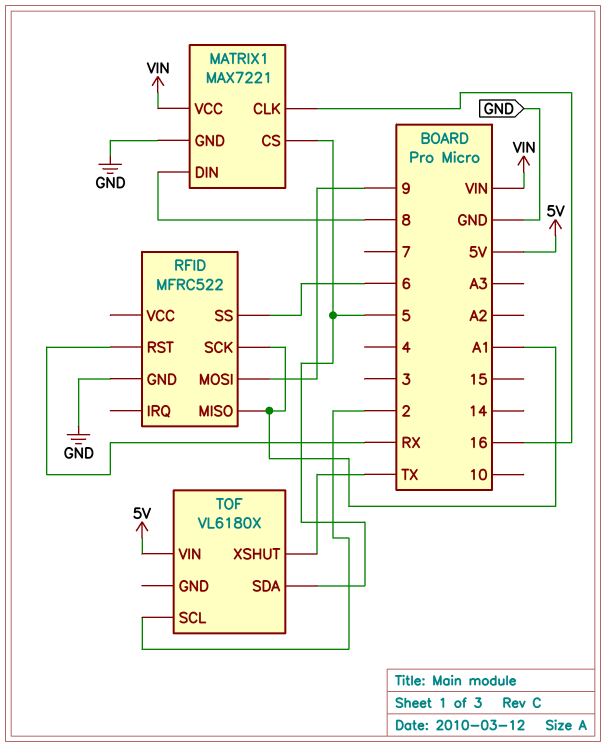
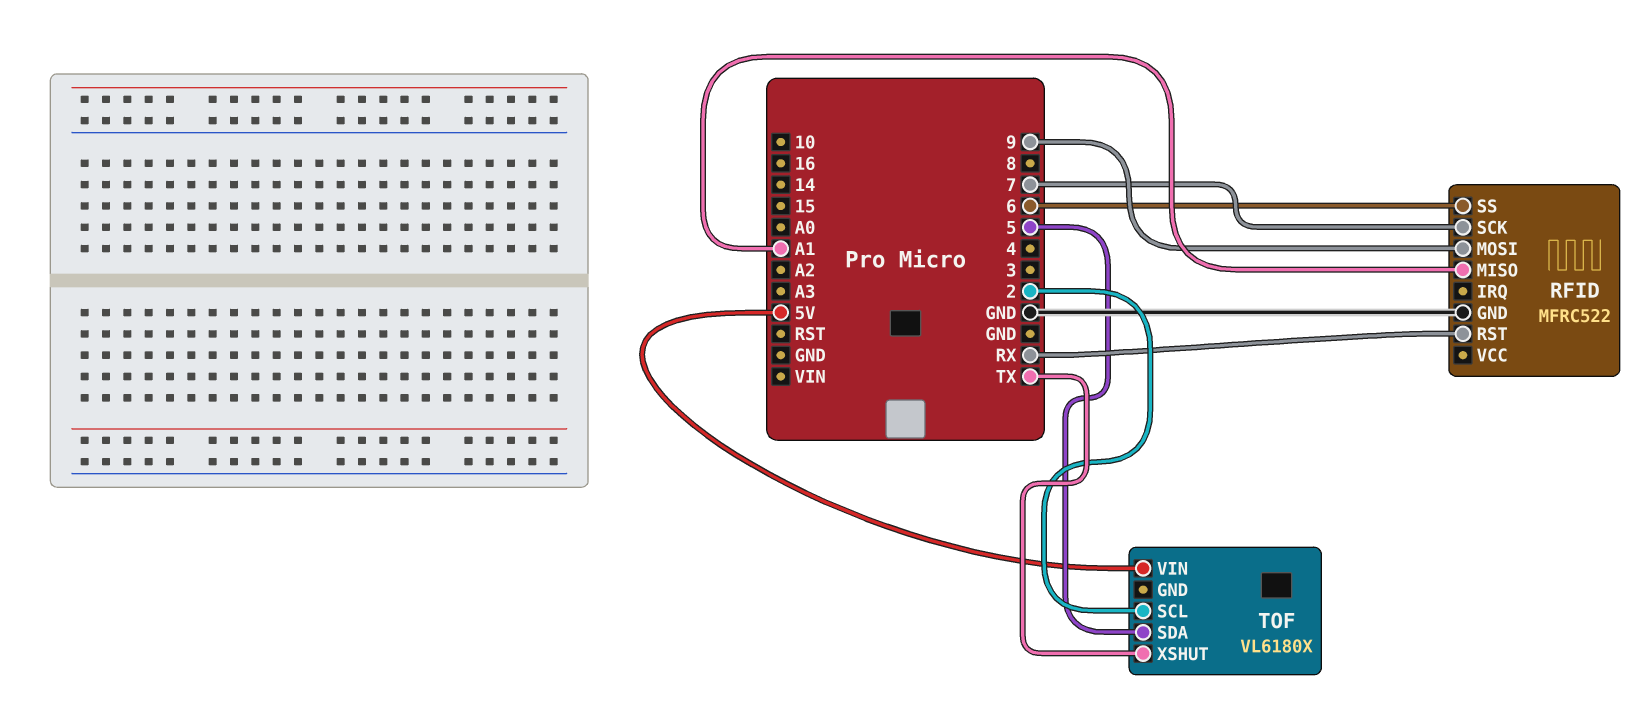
MATRIX1: MAX7221 -> none
MATRIX1 pin CLK: 16 -> none
MATRIX1 pin CS: 5 -> none
MATRIX1 pin DIN: 8 -> none
MATRIX1 pin GND: GND -> none
MATRIX1 pin VCC: VIN -> none
RFID pin SCK: A1 -> 7

